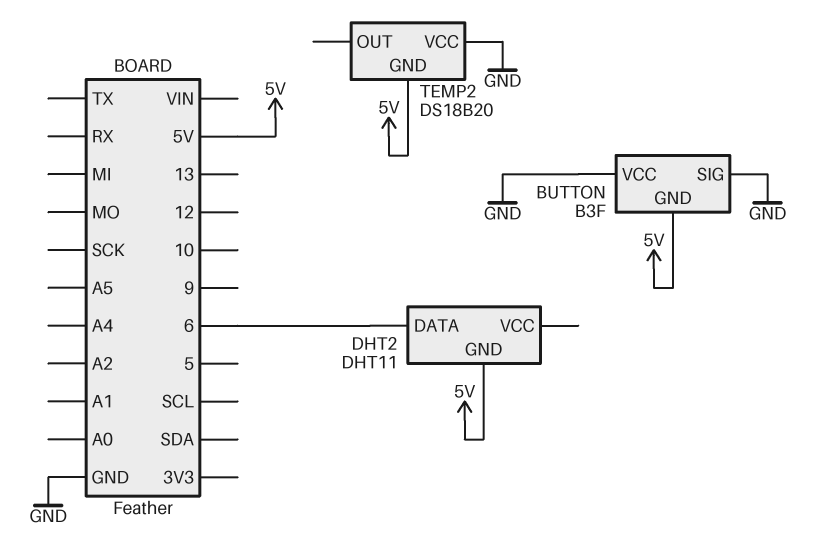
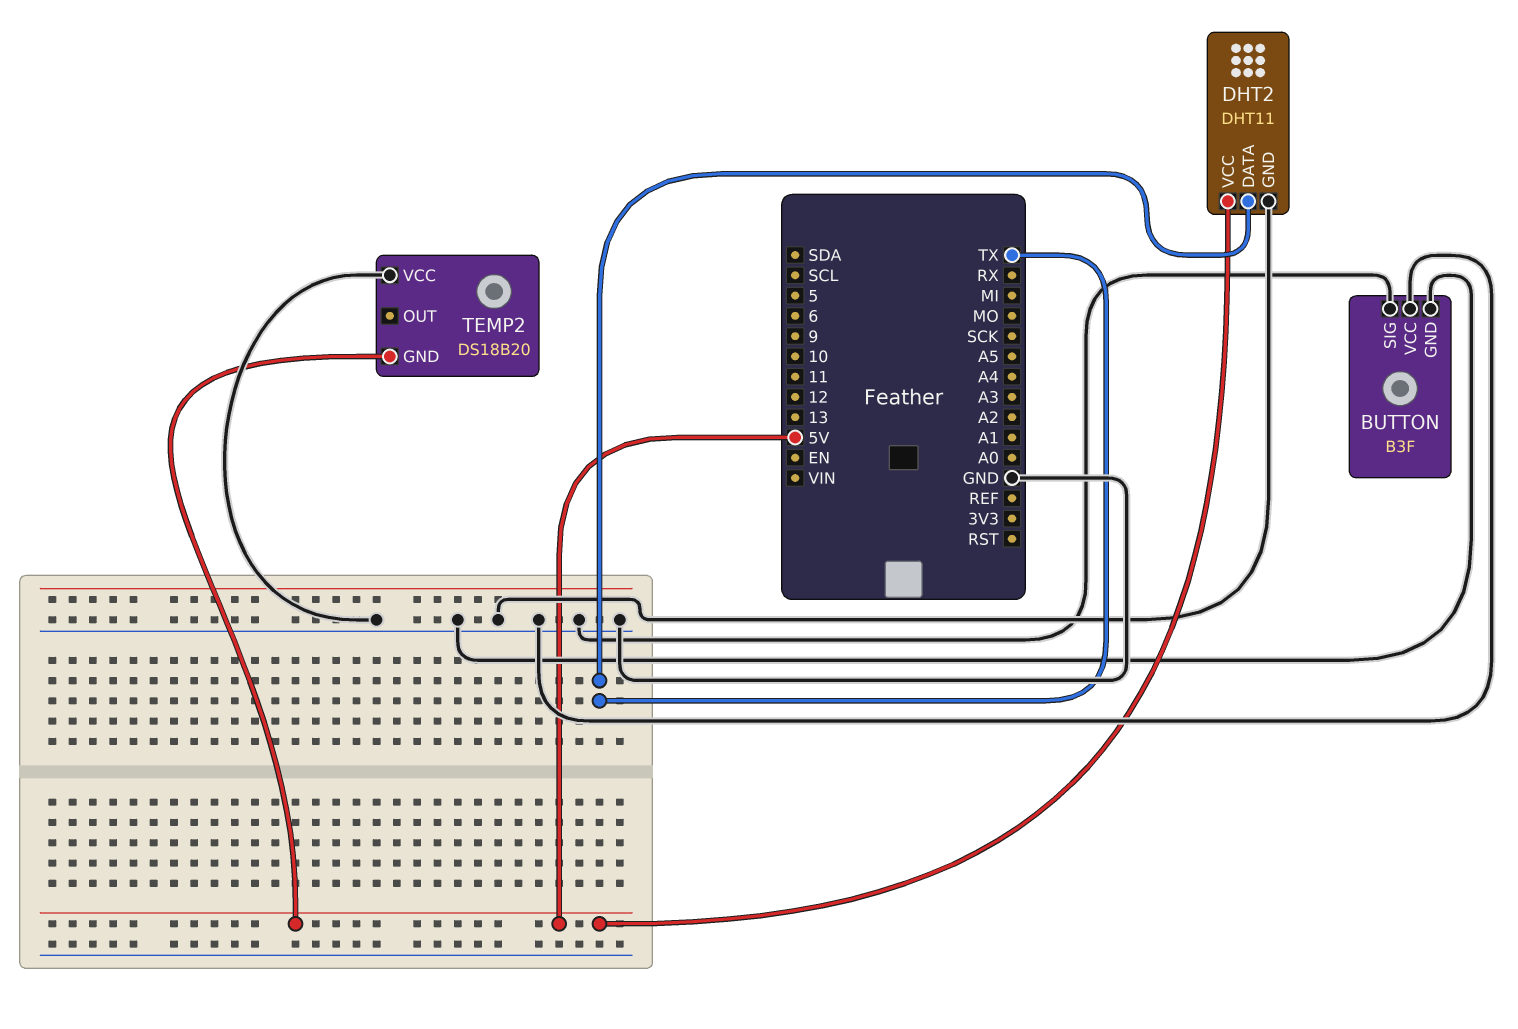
BUTTON pin GND: 5V -> GND
DHT2 pin DATA: 6 -> TX
DHT2 pin GND: 5V -> GND
DHT2 pin VCC: none -> 5V

